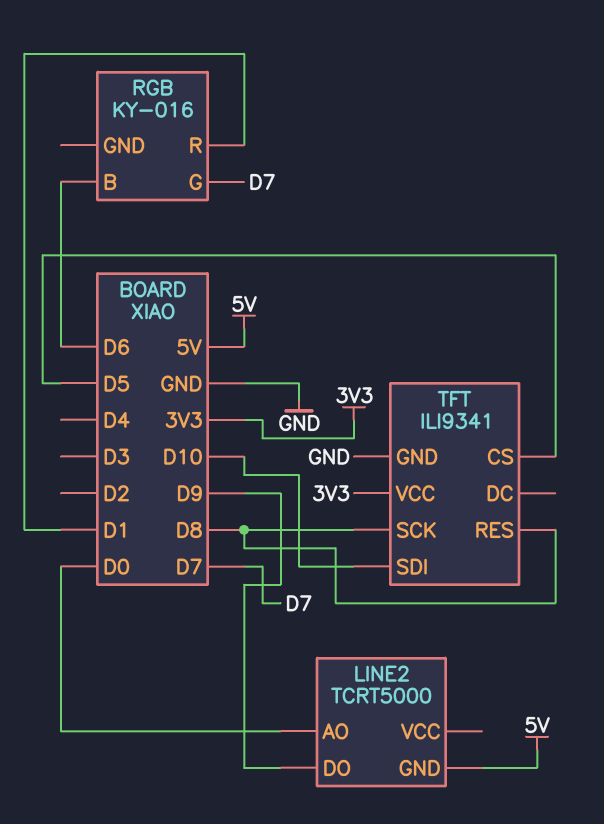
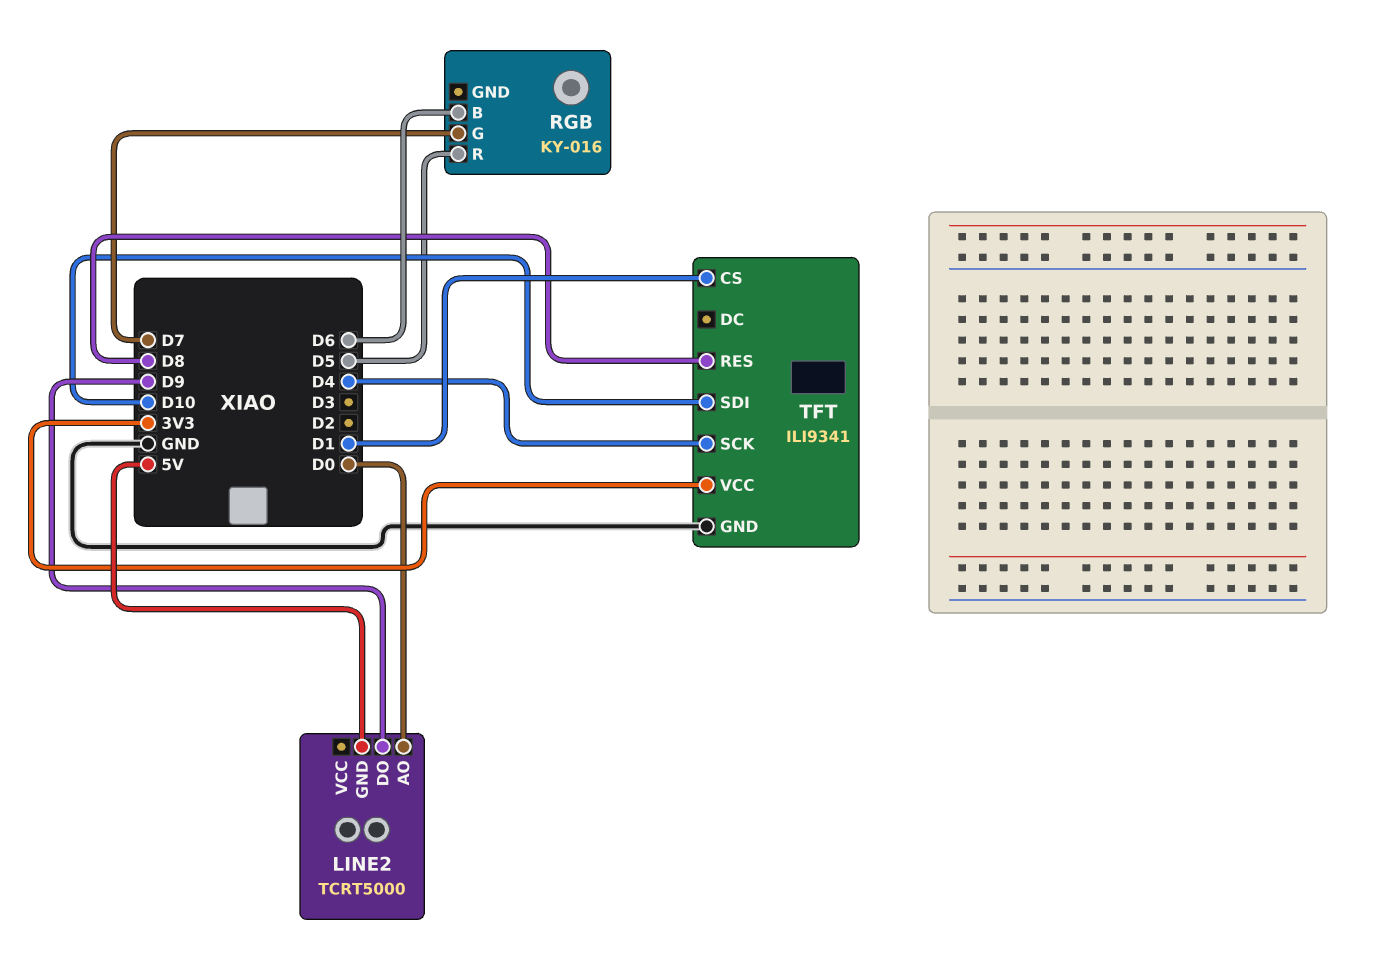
RGB pin R: D1 -> D5
TFT pin CS: D5 -> D1
TFT pin SCK: D8 -> D4

